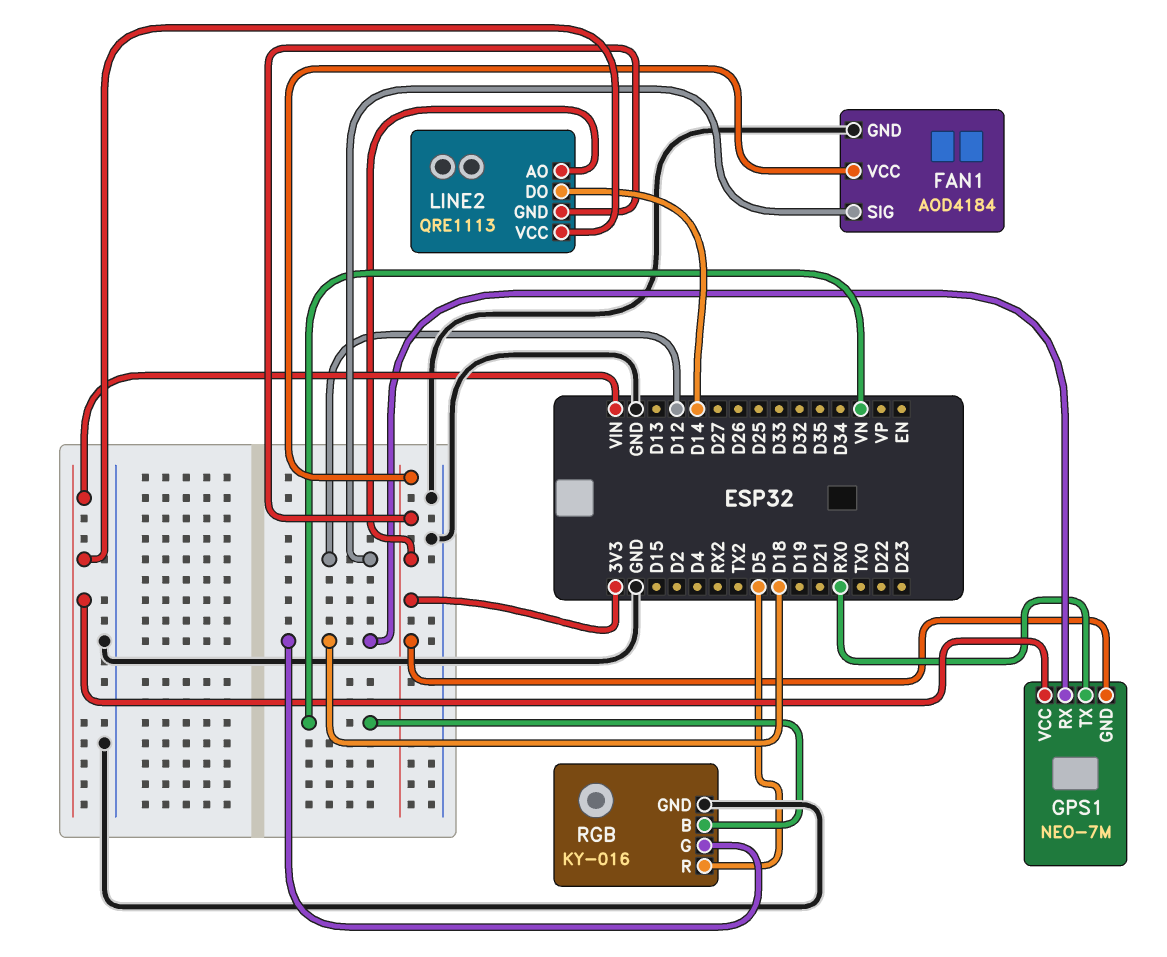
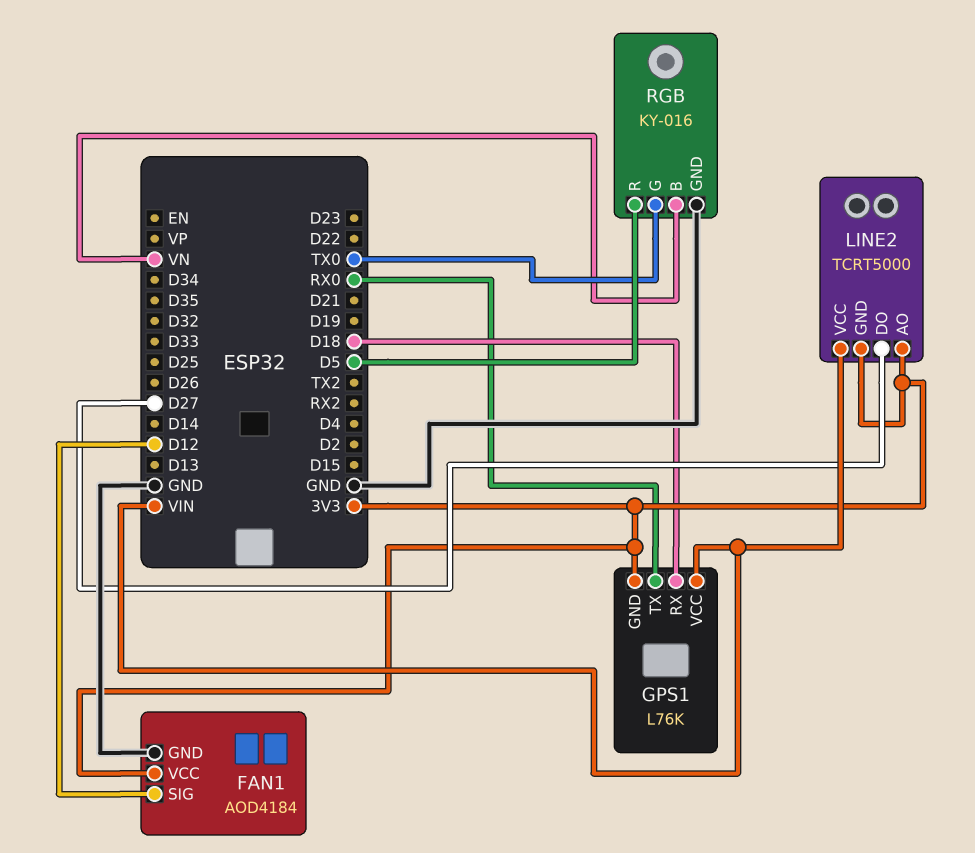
GPS1: NEO-7M -> L76K
LINE2: QRE1113 -> TCRT5000
LINE2 pin DO: D14 -> D27
RGB pin G: D18 -> TX0

